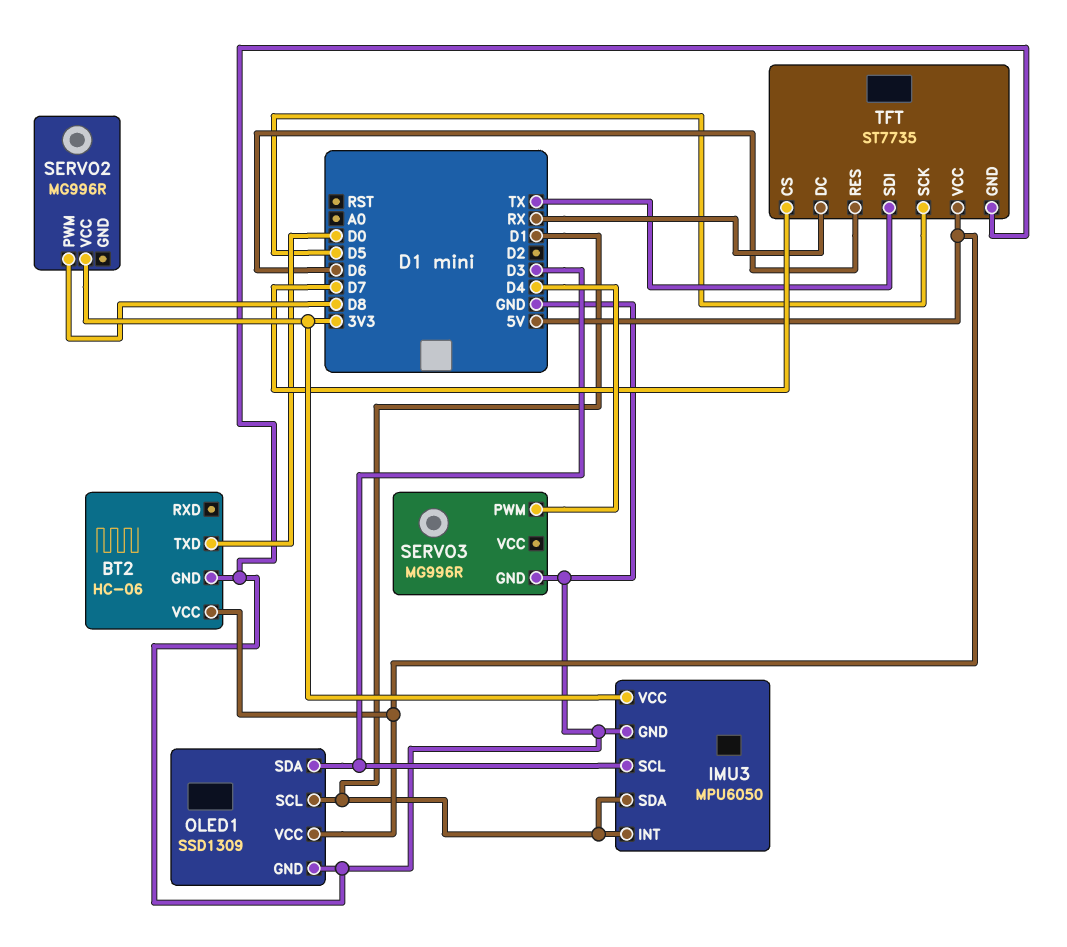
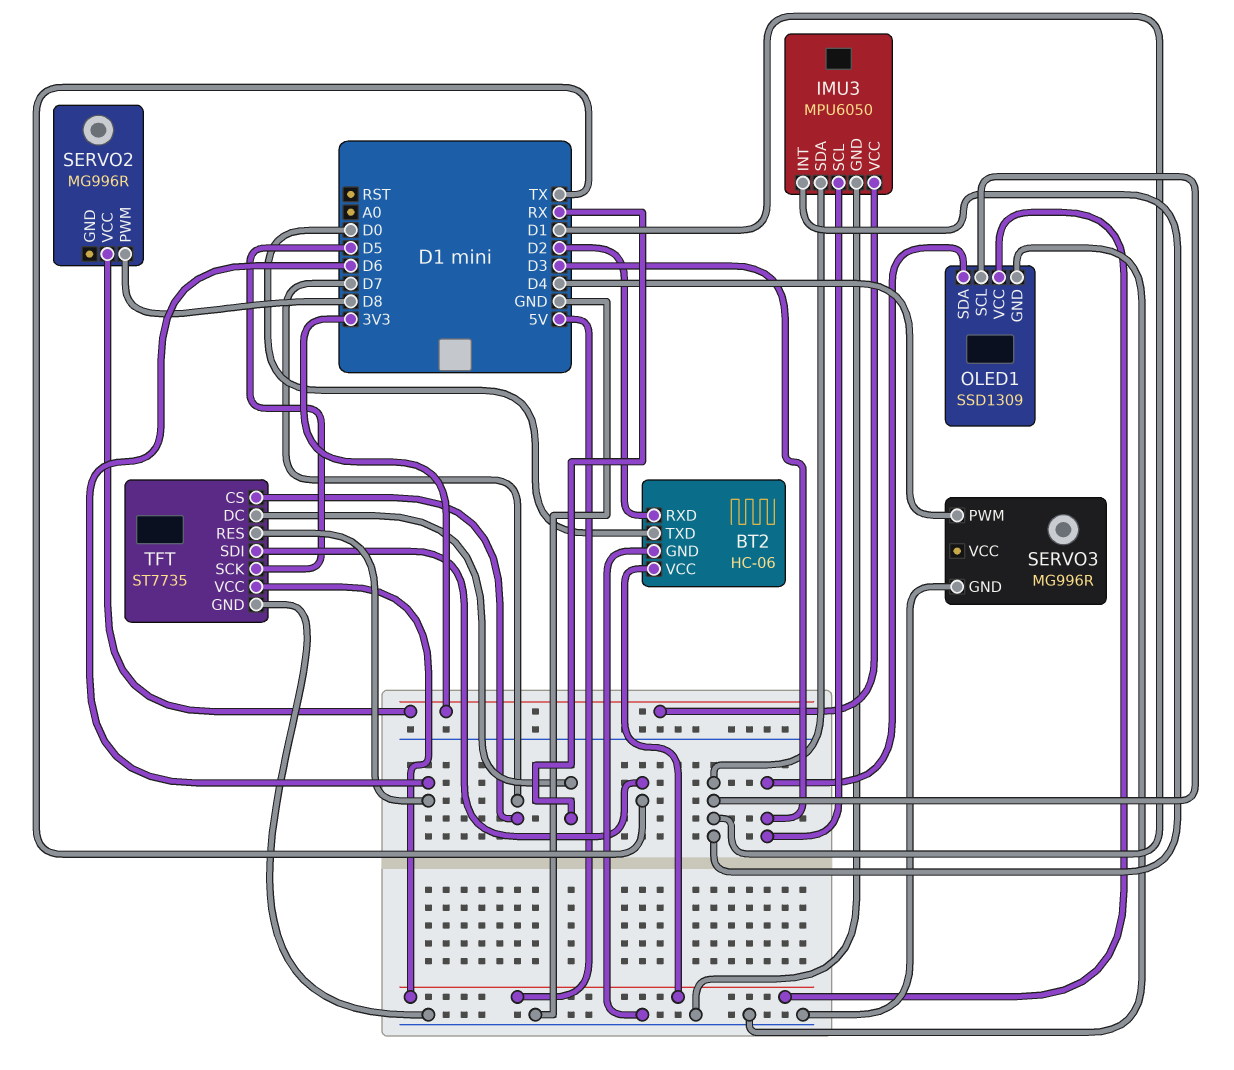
BT2 pin RXD: none -> D2

